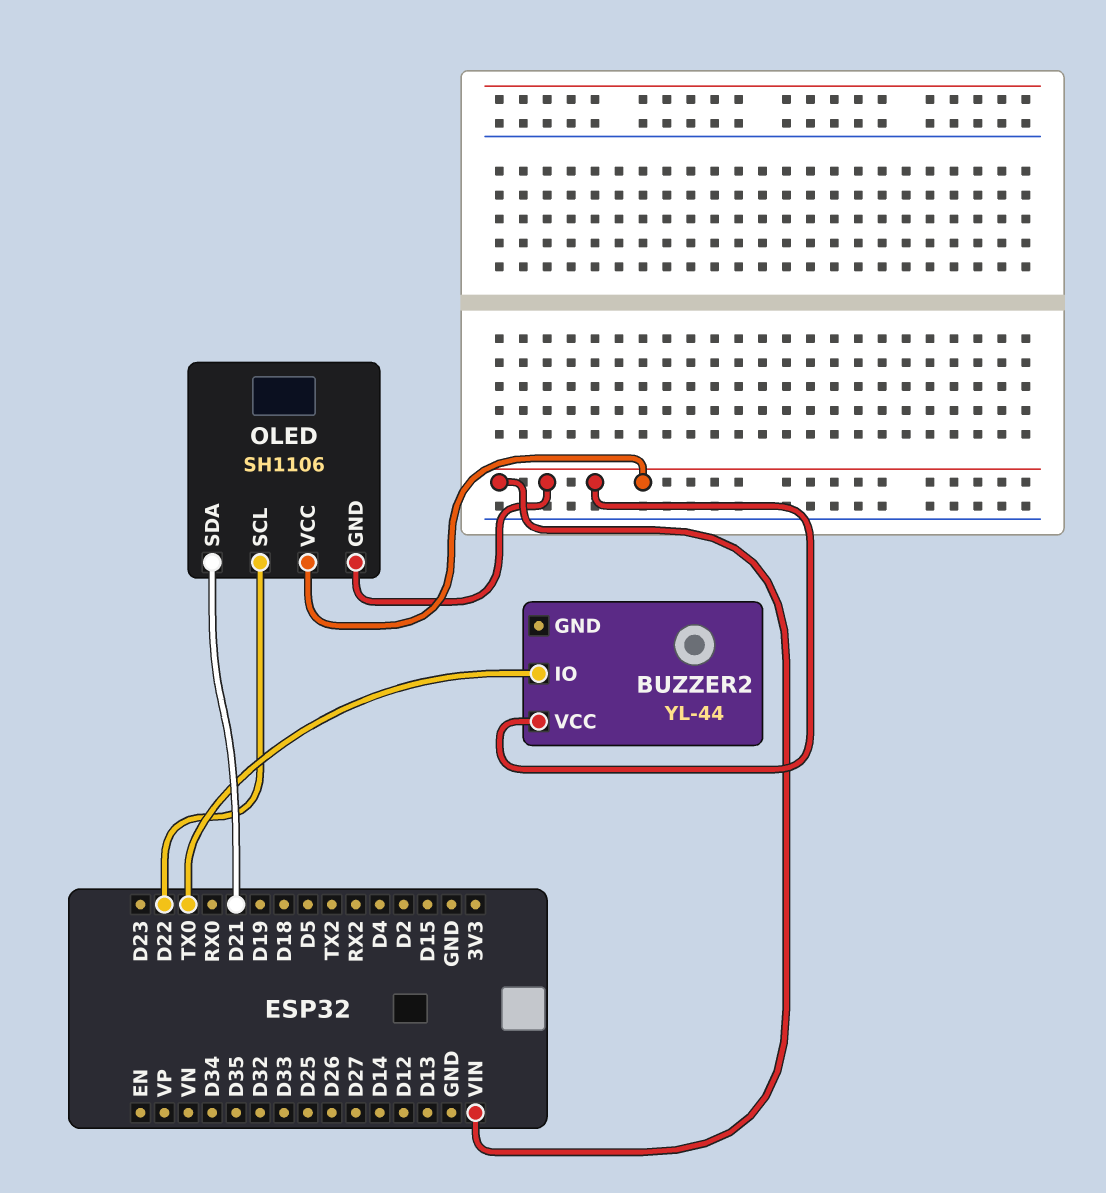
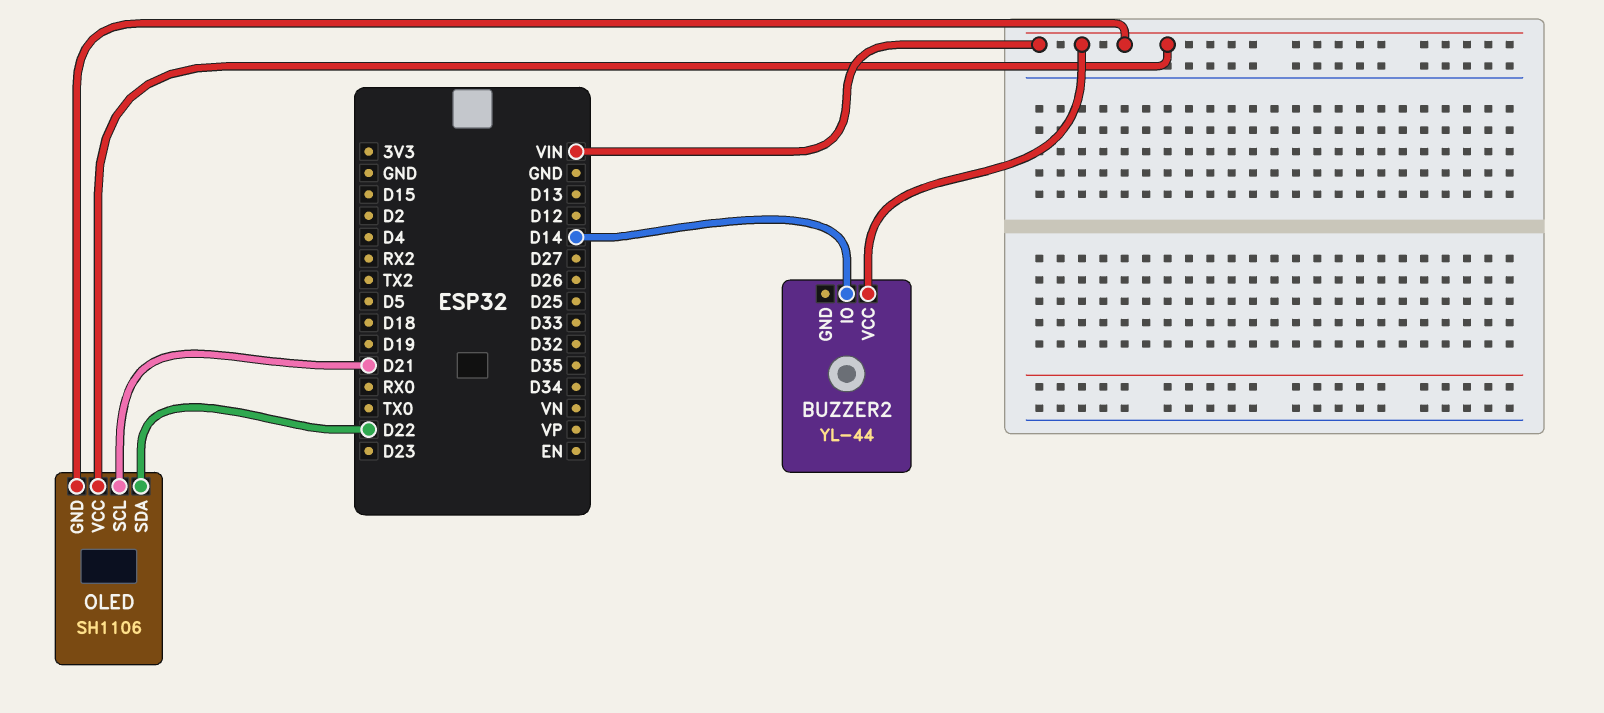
BUZZER2 pin IO: TX0 -> D14
OLED pin SCL: D22 -> D21
OLED pin SDA: D21 -> D22

